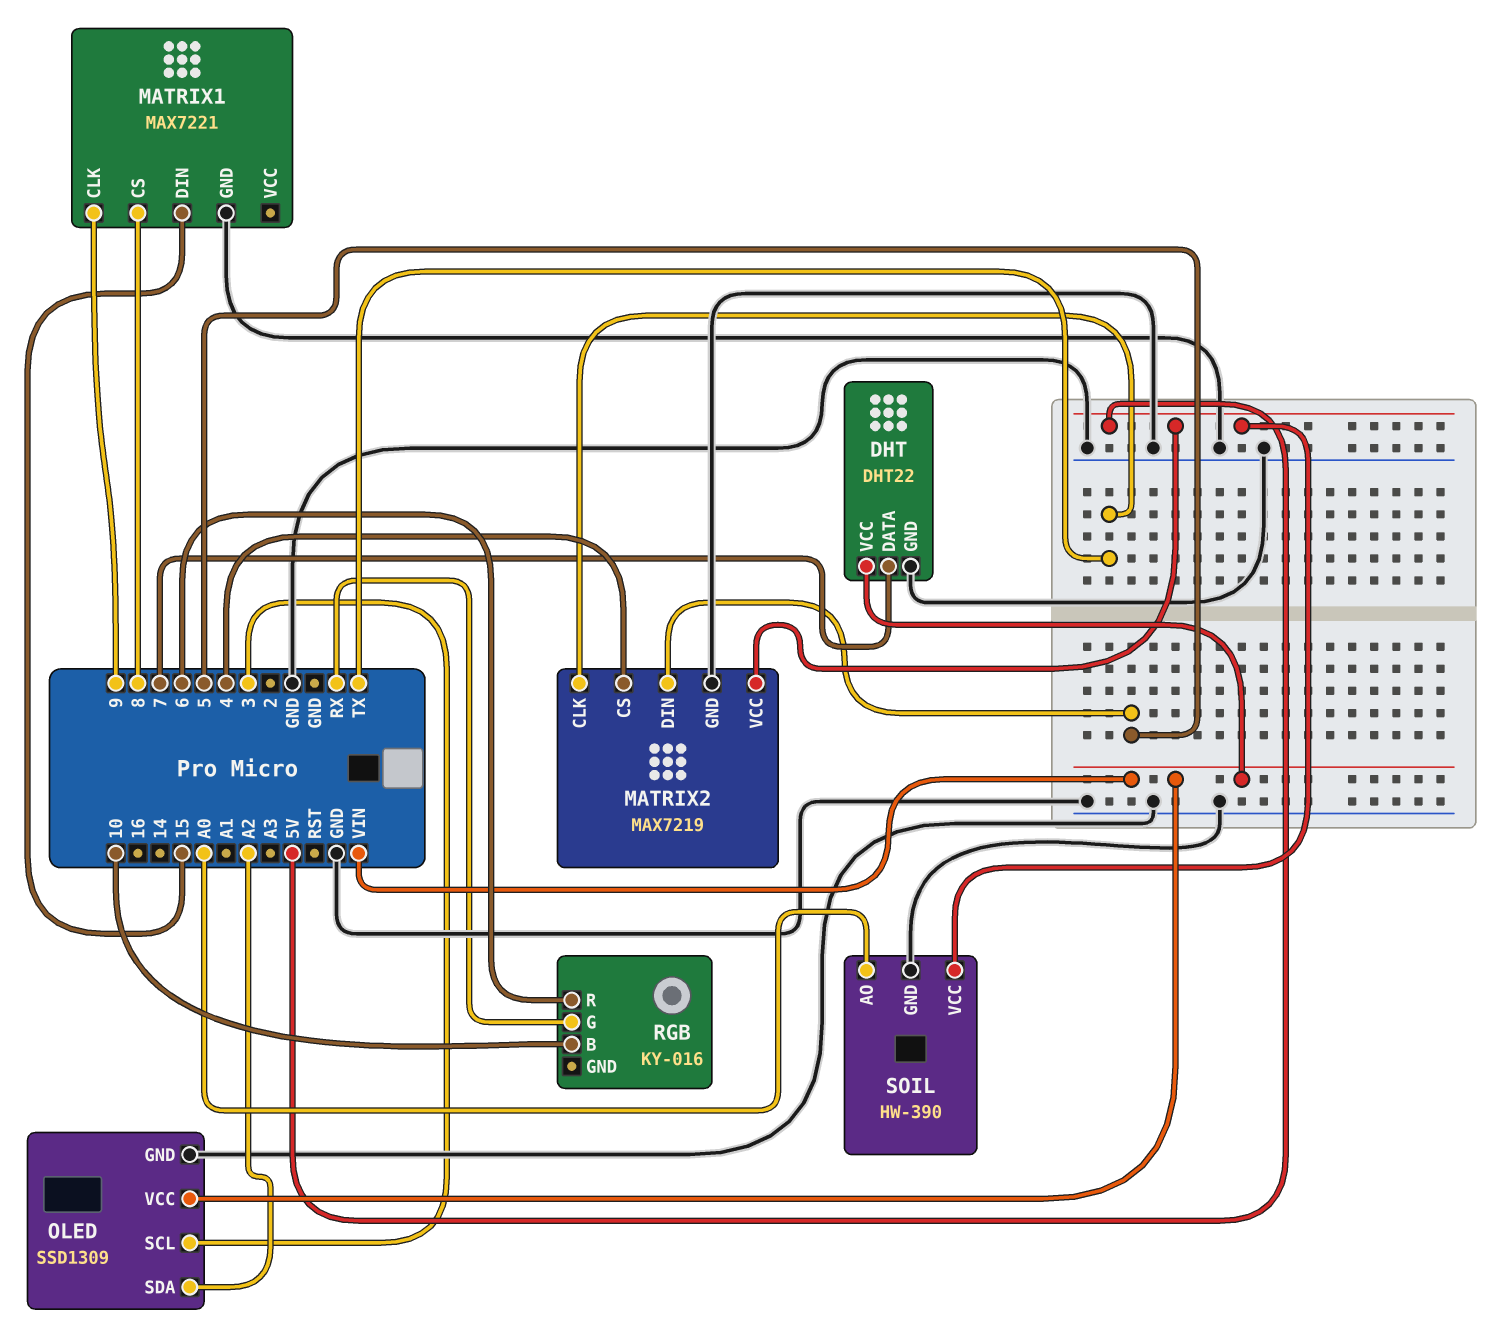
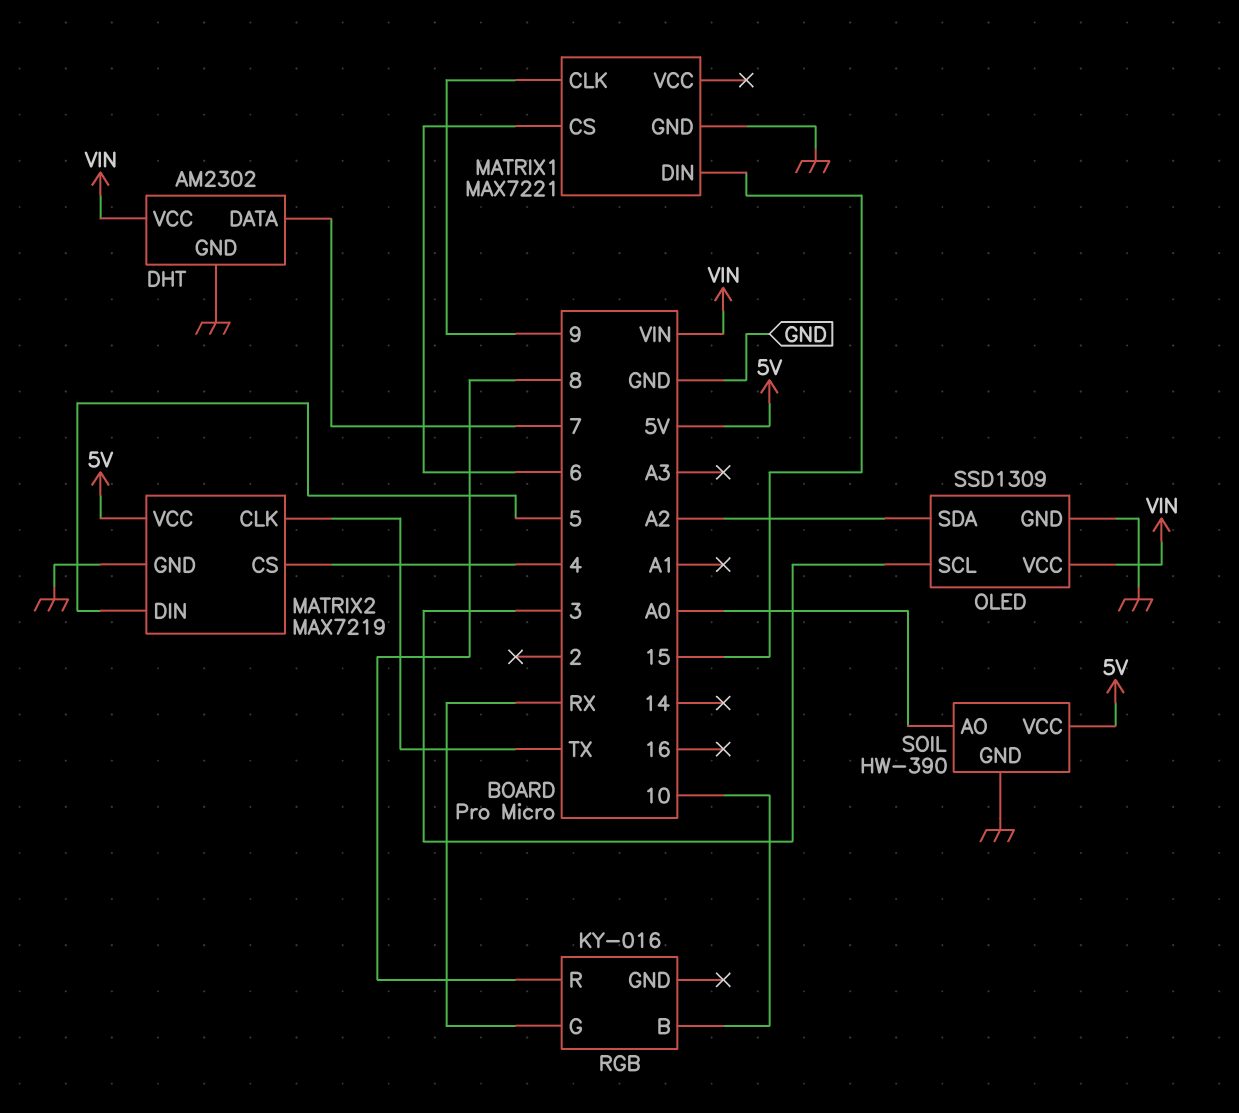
DHT: DHT22 -> AM2302
MATRIX1 pin CS: 8 -> 6
RGB pin R: 6 -> 8

